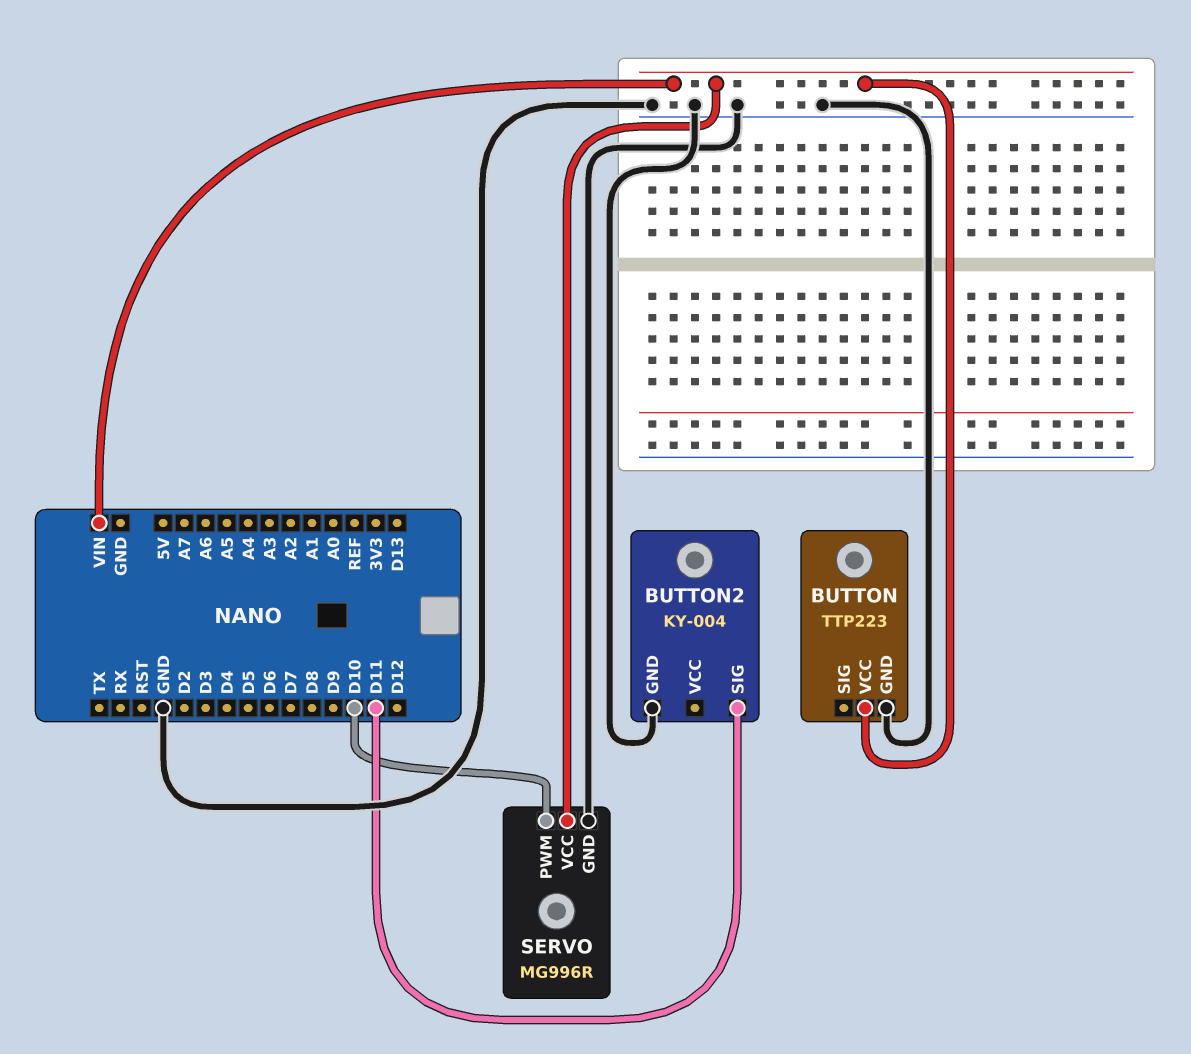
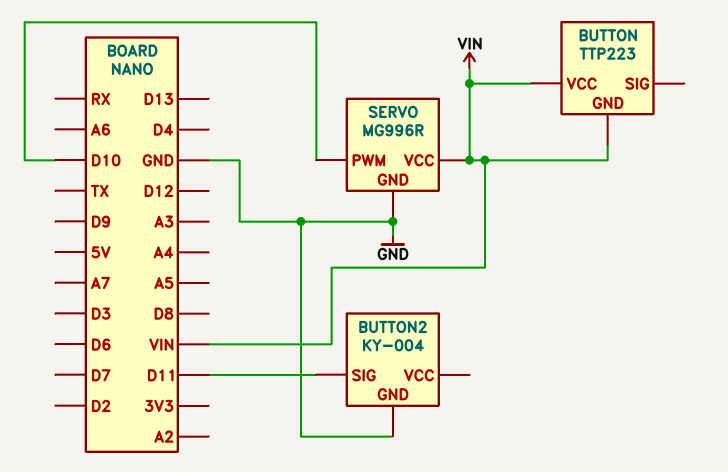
BUTTON pin GND: GND -> VIN

